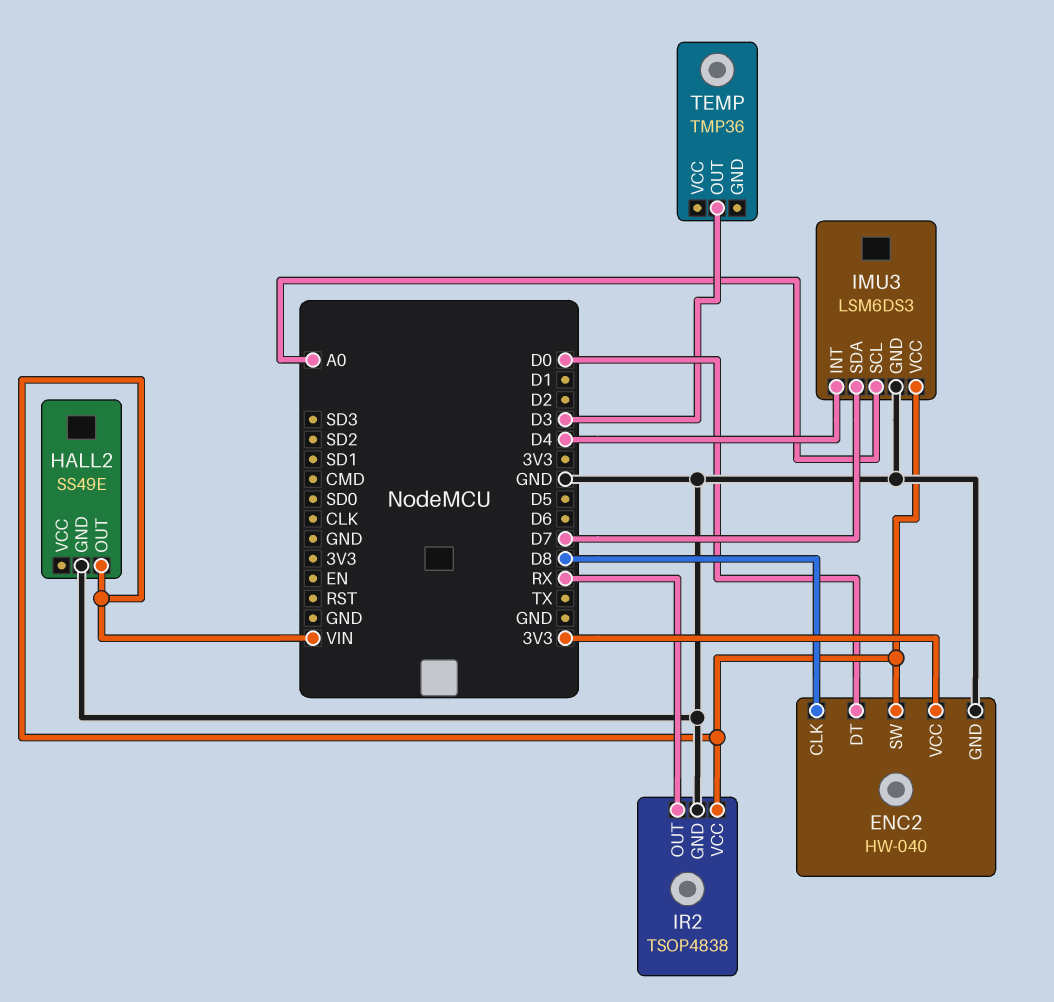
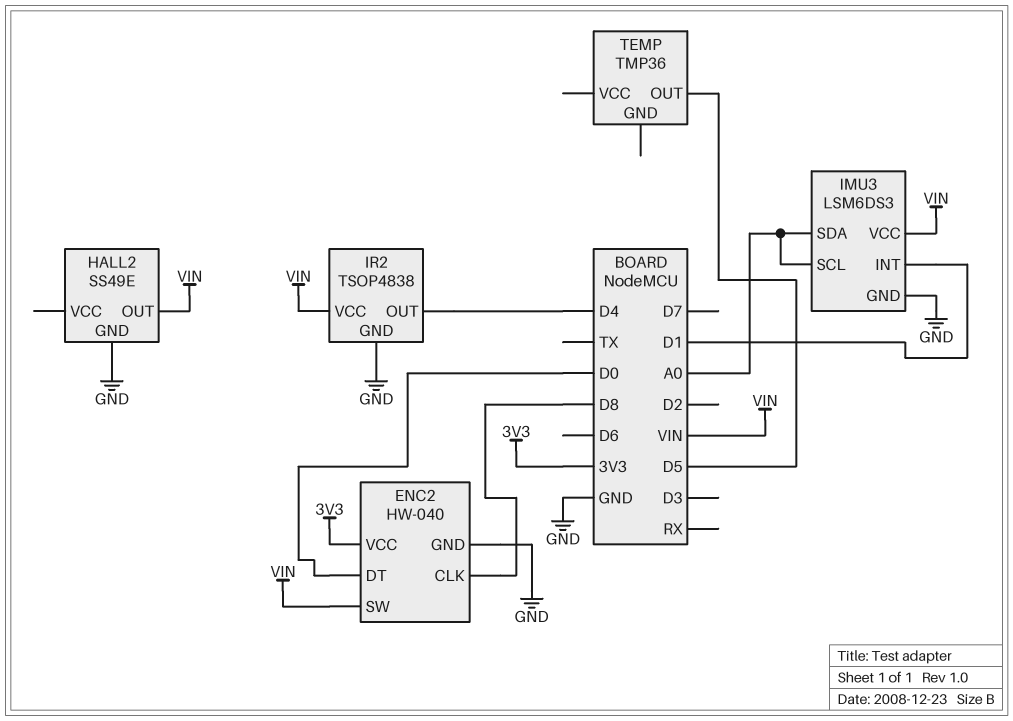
IMU3 pin INT: D4 -> D1
IMU3 pin SDA: D7 -> A0
IR2 pin OUT: RX -> D4
TEMP pin OUT: D3 -> D5

